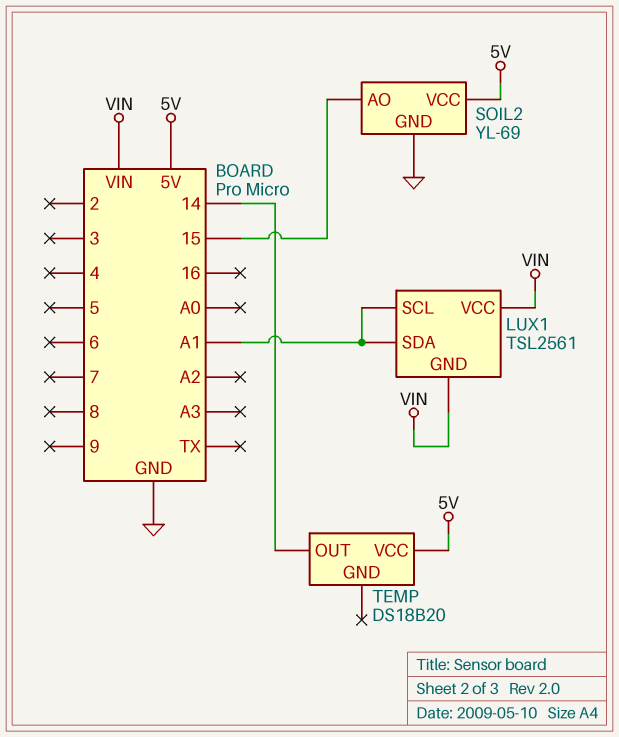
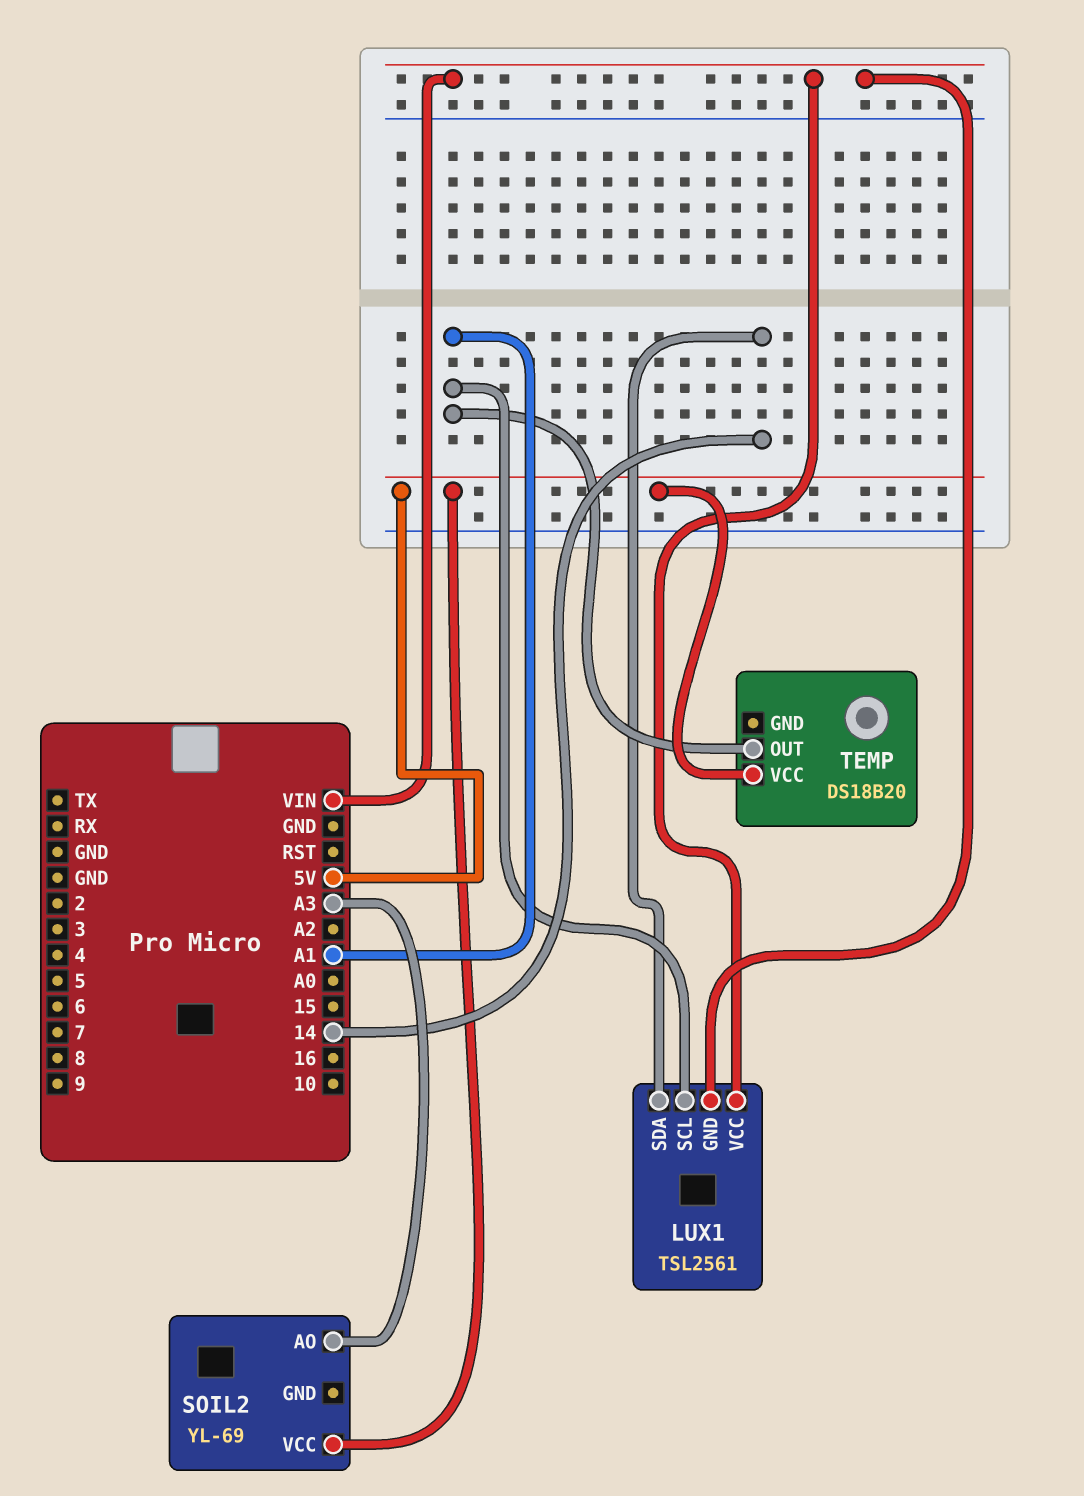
LUX1 pin SDA: A1 -> 14
SOIL2 pin AO: 15 -> A3
SOIL2 pin GND: GND -> none
TEMP pin OUT: 14 -> A1

